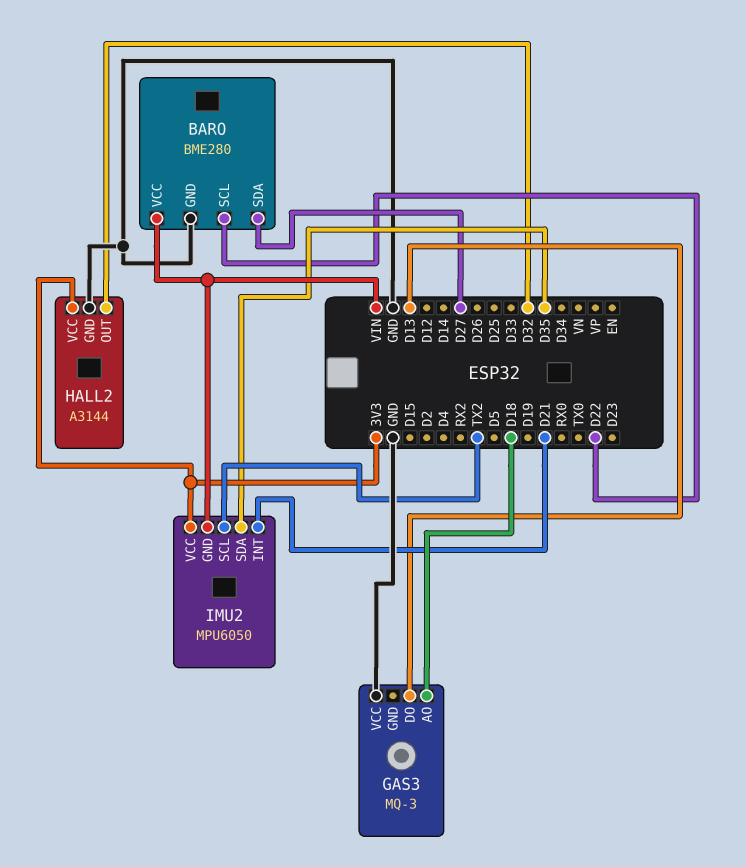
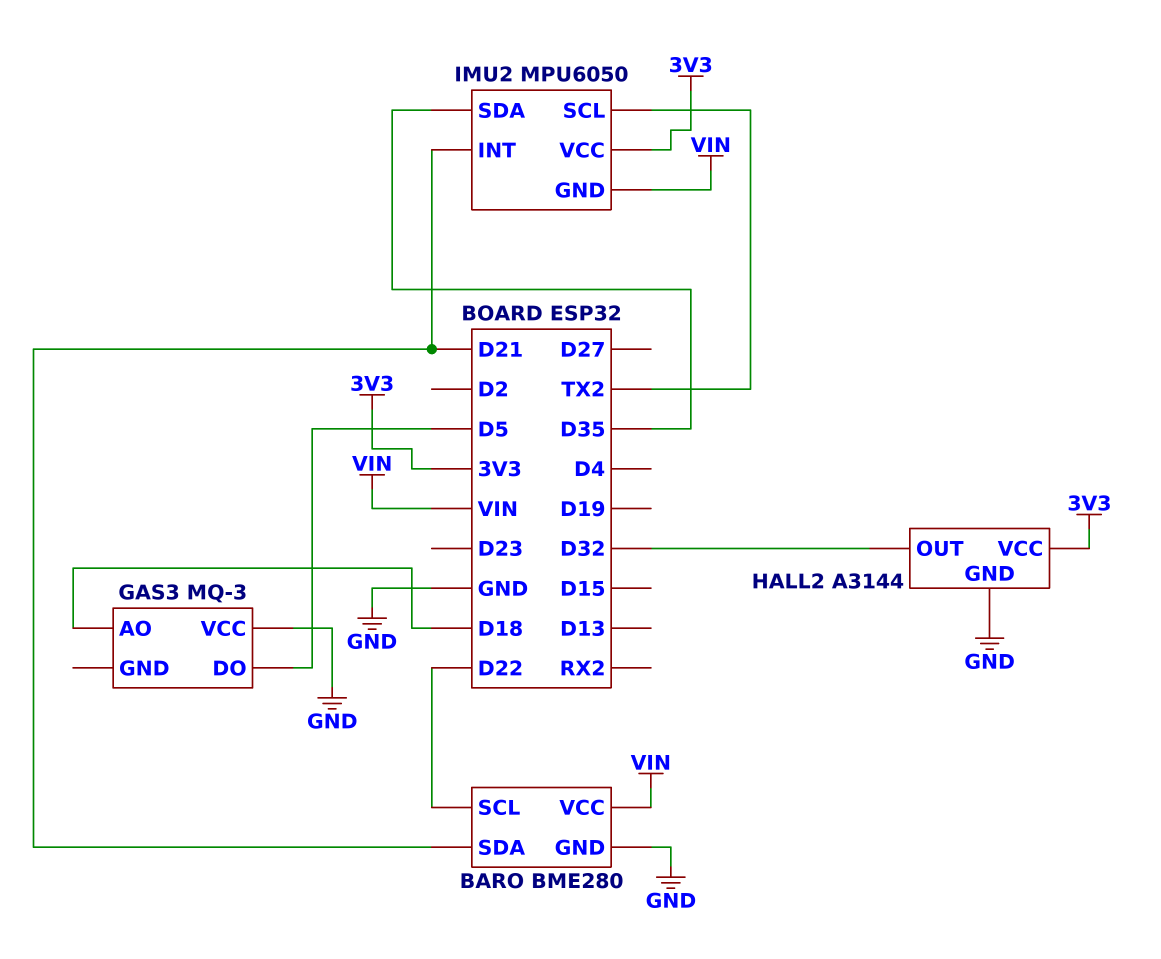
BARO pin SDA: D27 -> D21
GAS3 pin DO: D13 -> D5

